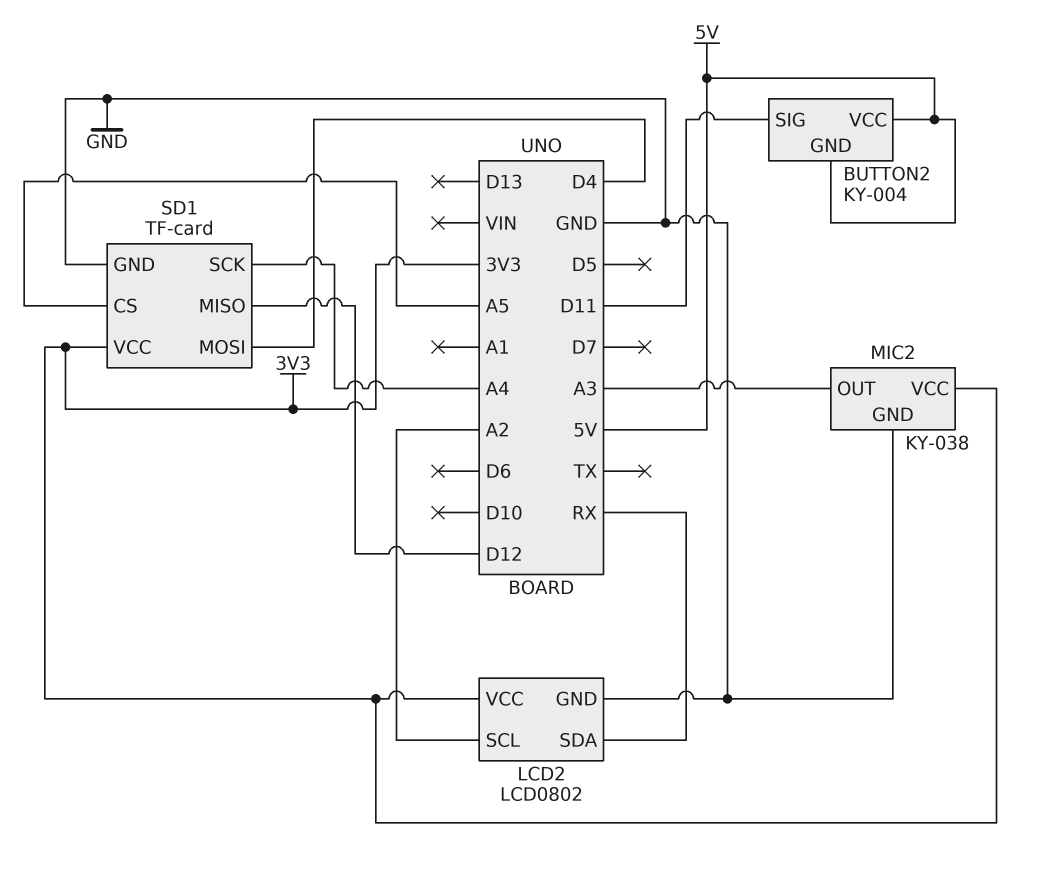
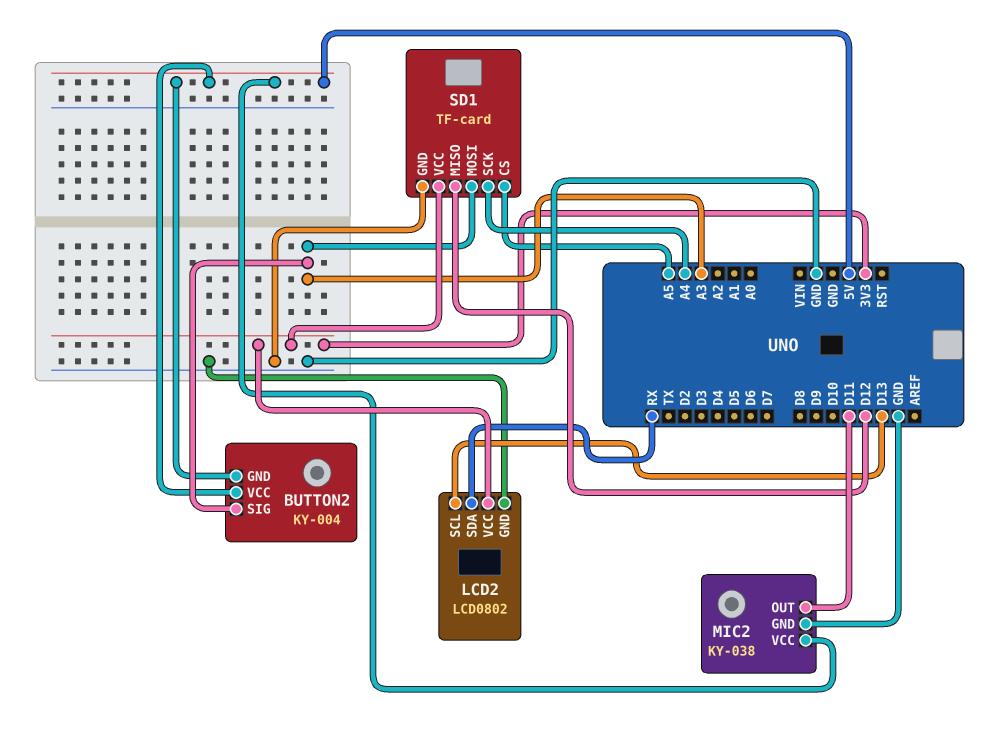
BUTTON2 pin SIG: D11 -> A3
LCD2 pin SCL: A2 -> D13
MIC2 pin OUT: A3 -> D11
MIC2 pin VCC: 3V3 -> 5V
SD1 pin MOSI: D4 -> A3

